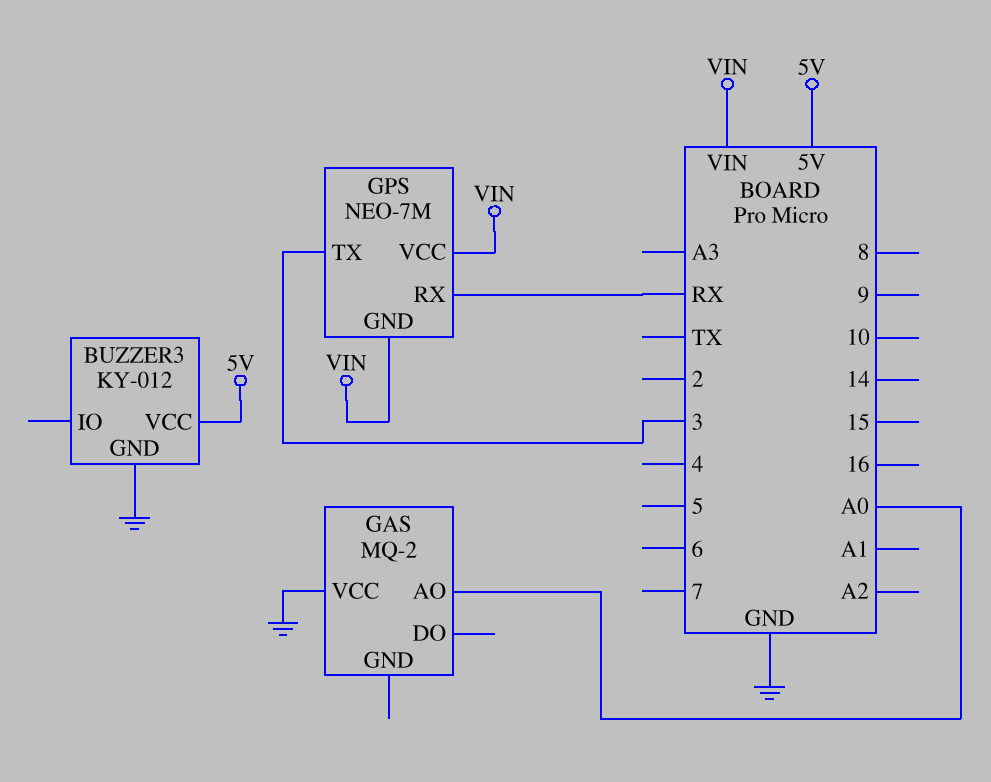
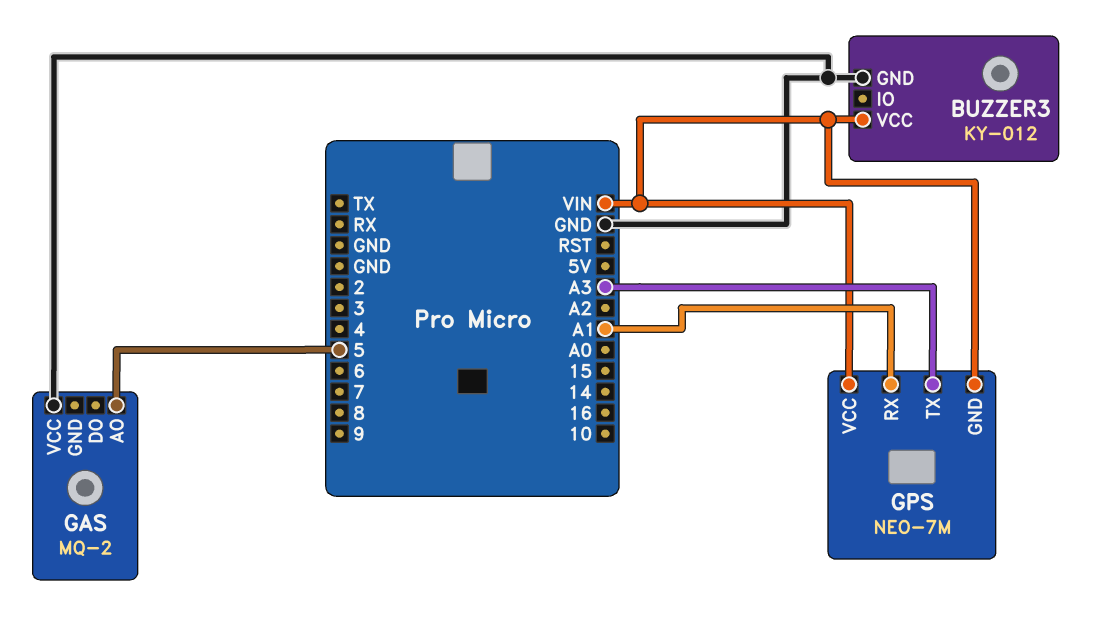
BUZZER3 pin VCC: 5V -> VIN
GAS pin AO: A0 -> 5
GPS pin RX: RX -> A1
GPS pin TX: 3 -> A3

